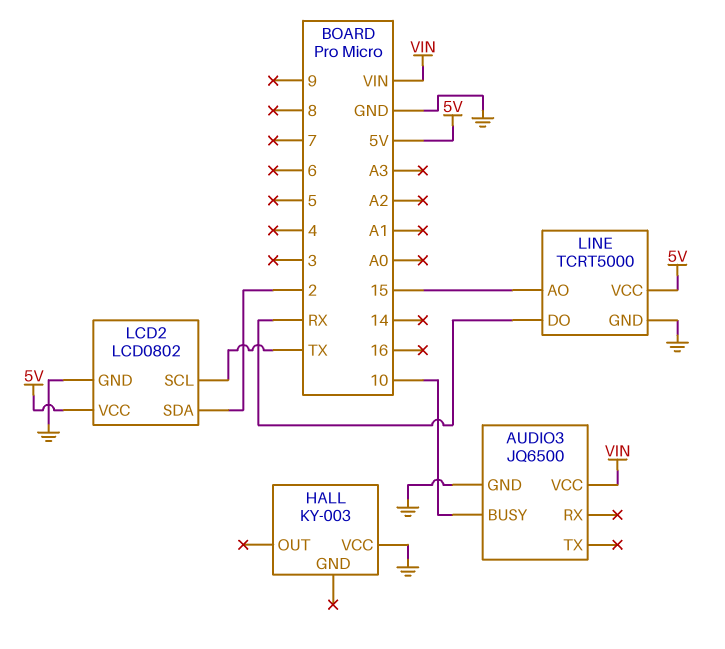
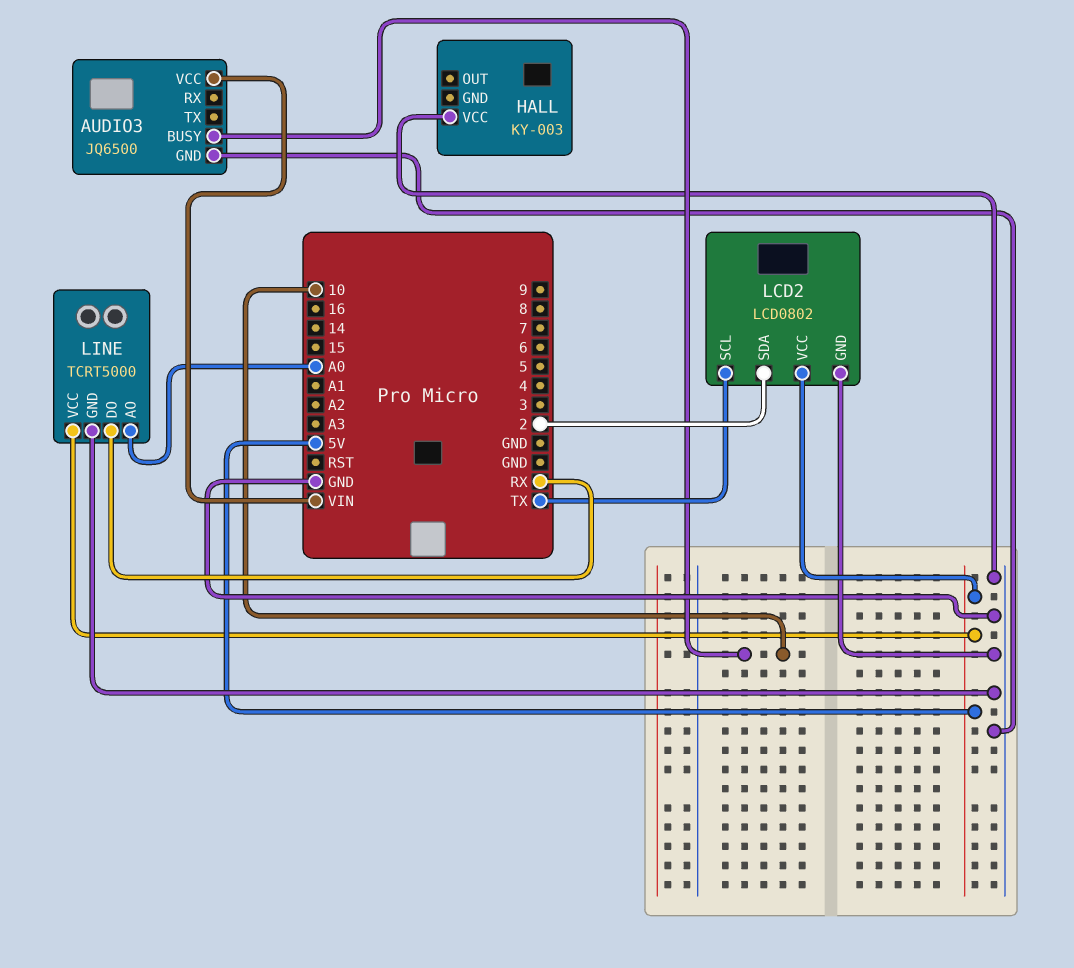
LINE pin AO: 15 -> A0

